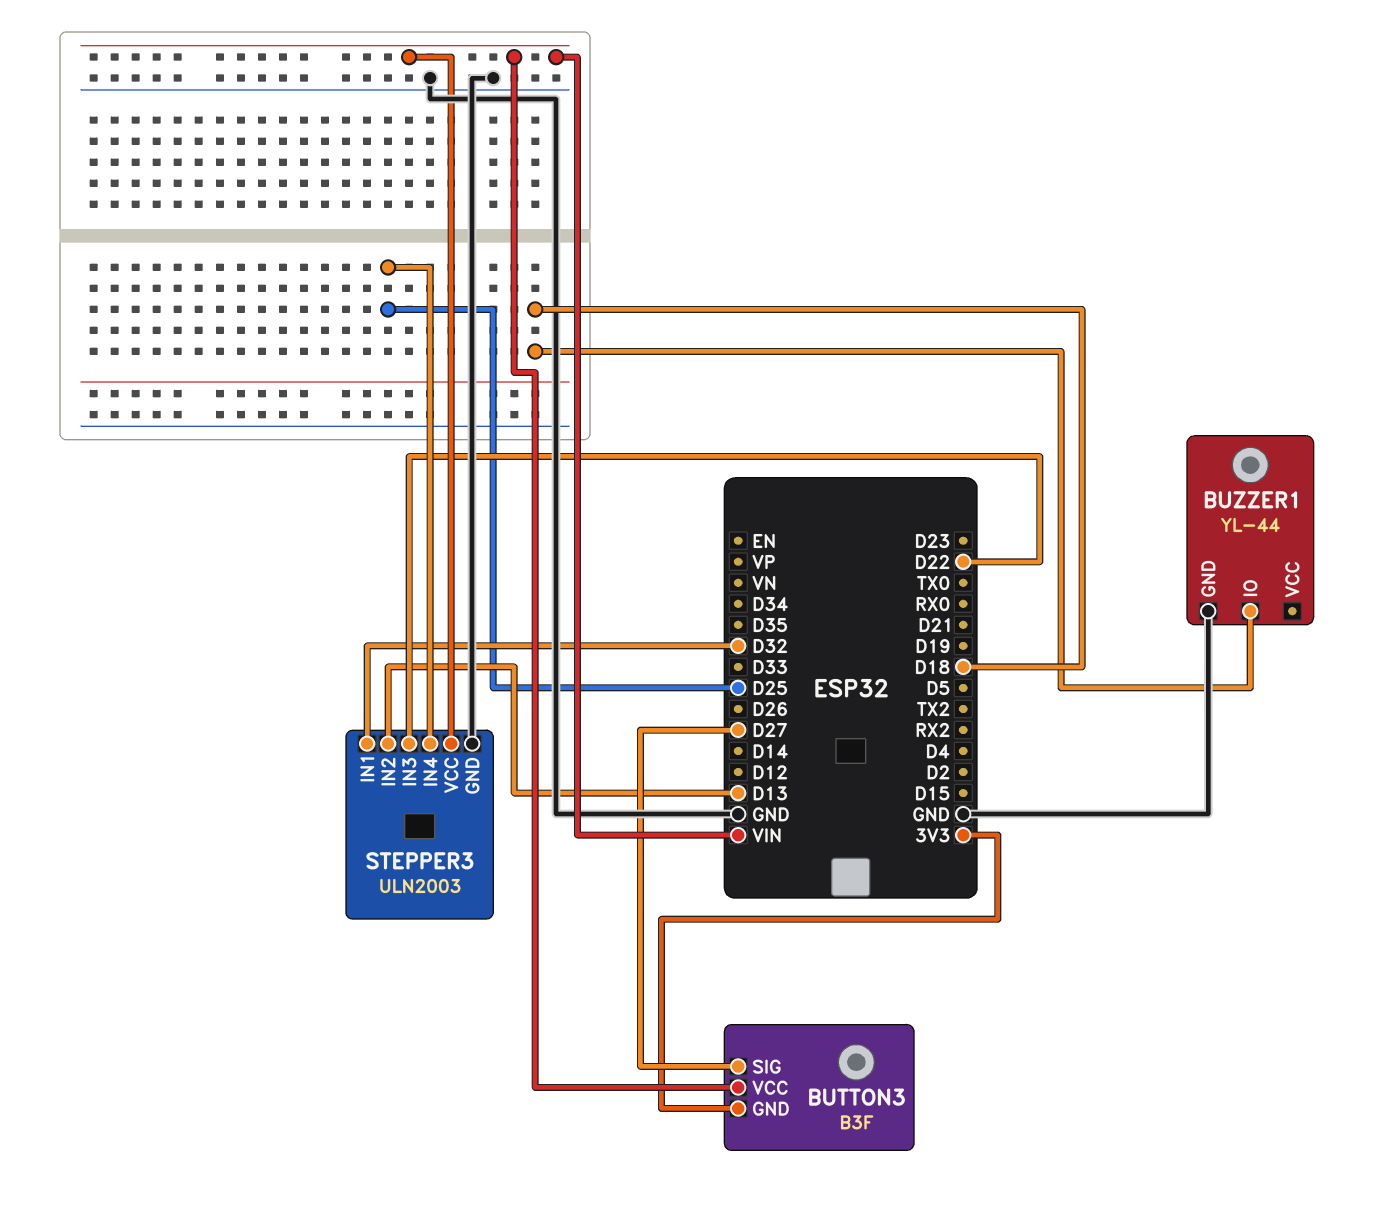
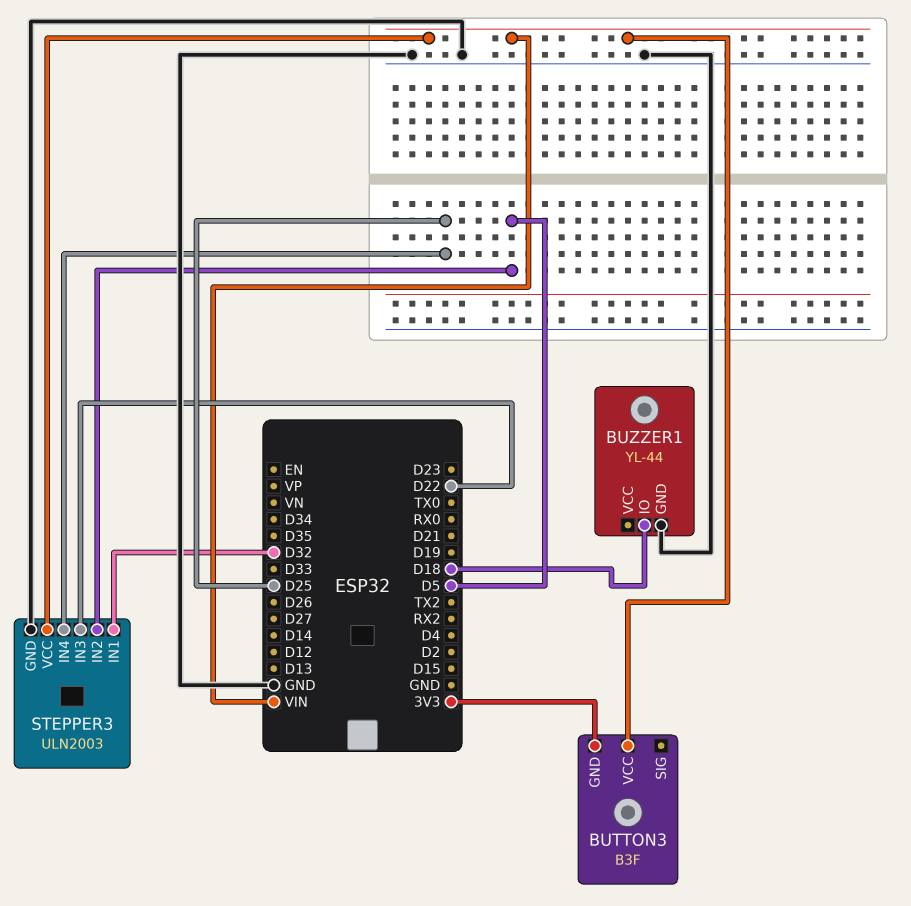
BUTTON3 pin SIG: D27 -> none
STEPPER3 pin IN2: D13 -> D5

